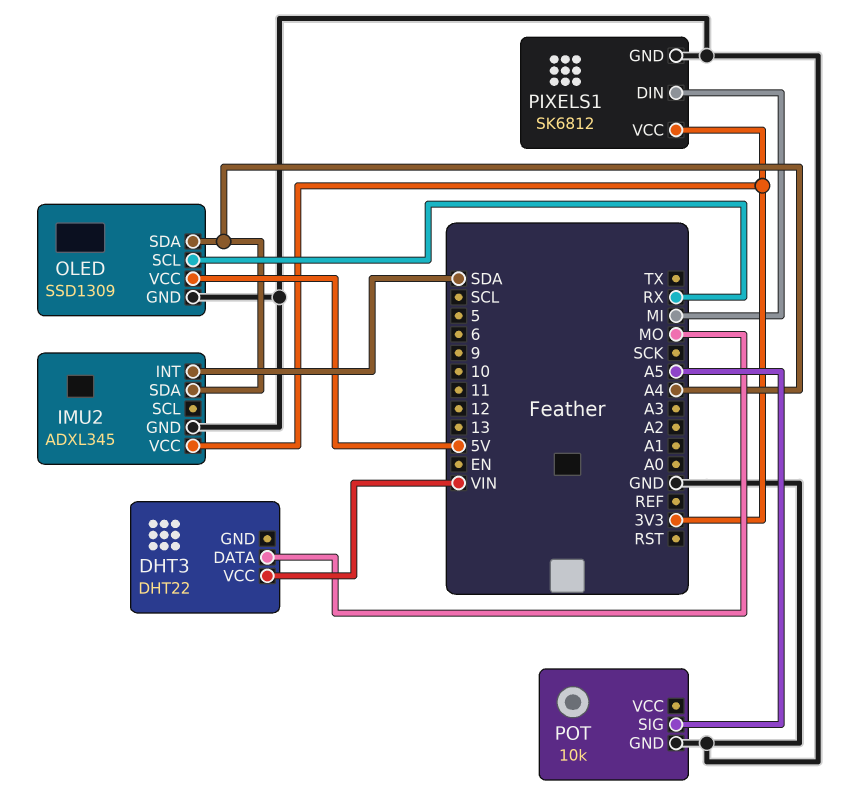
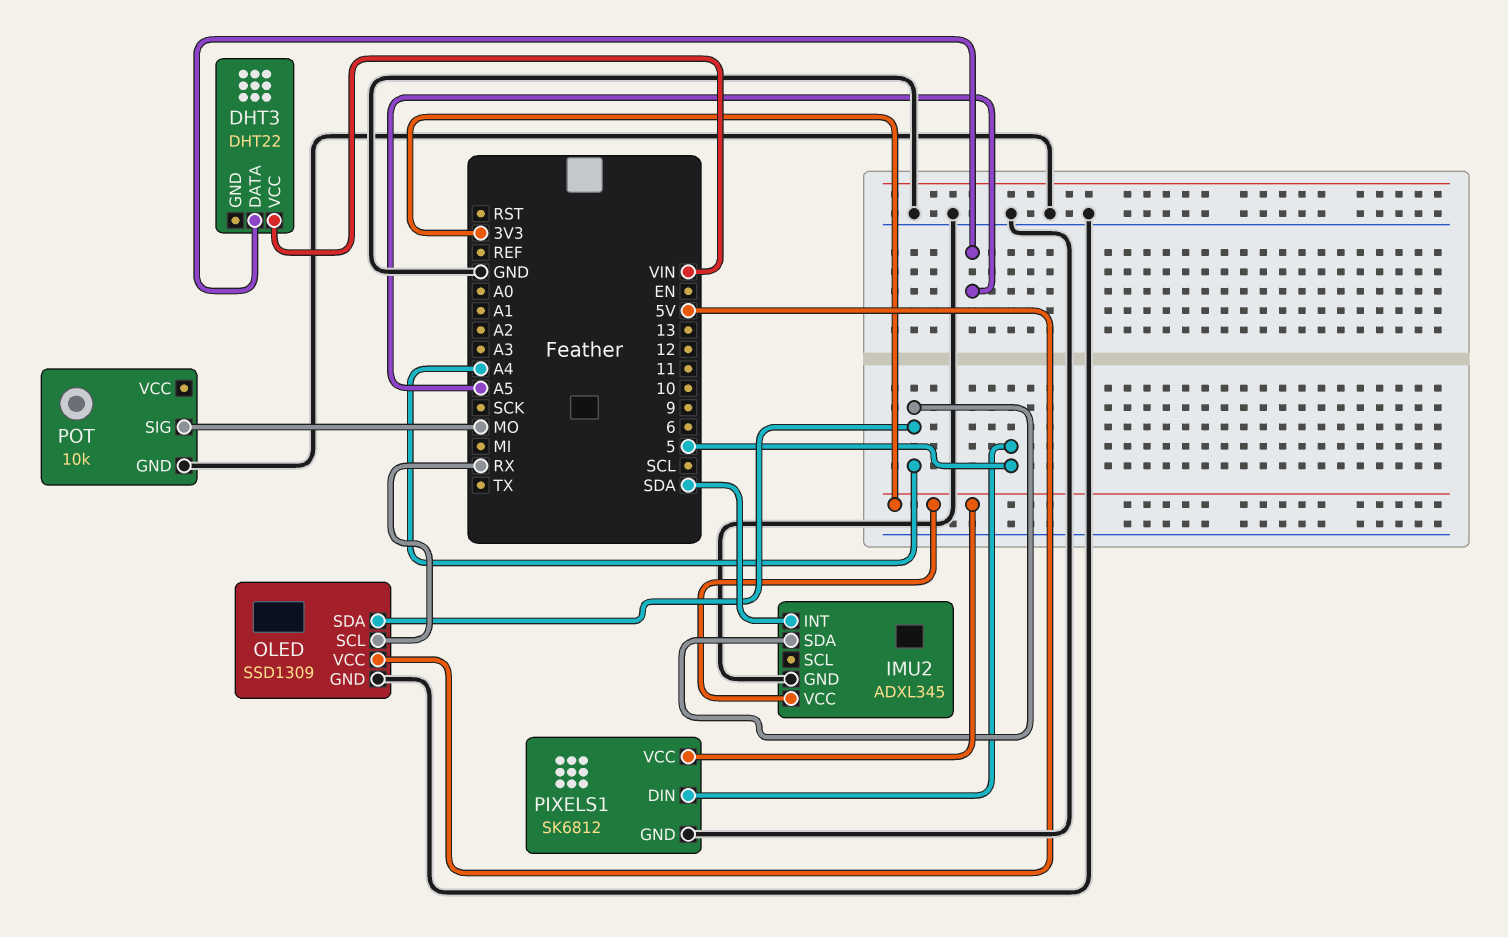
DHT3 pin DATA: MO -> A5
PIXELS1 pin DIN: MI -> 5
POT pin SIG: A5 -> MO

